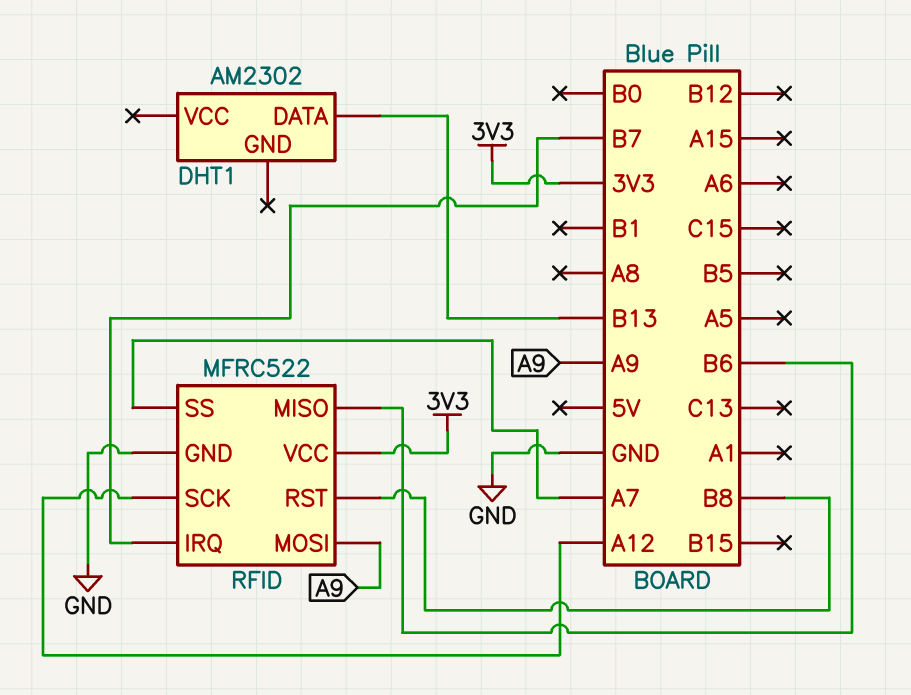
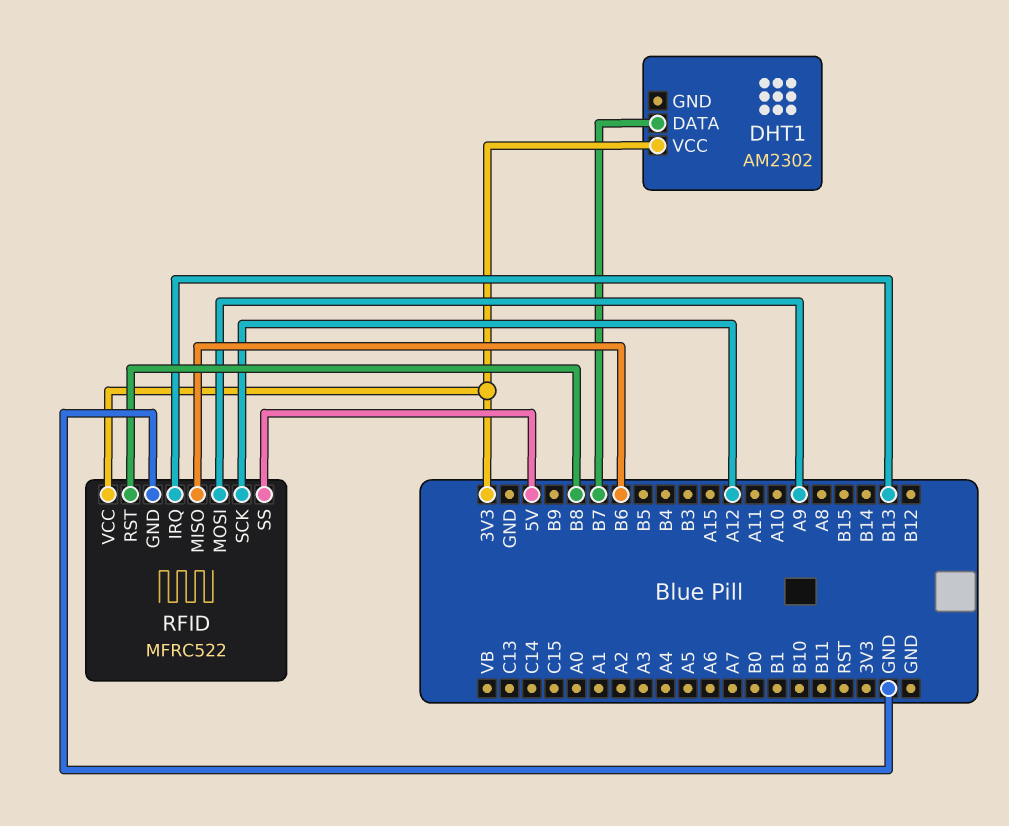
DHT1 pin DATA: B13 -> B7
DHT1 pin VCC: none -> 3V3
RFID pin IRQ: B7 -> B13
RFID pin SS: A7 -> 5V

